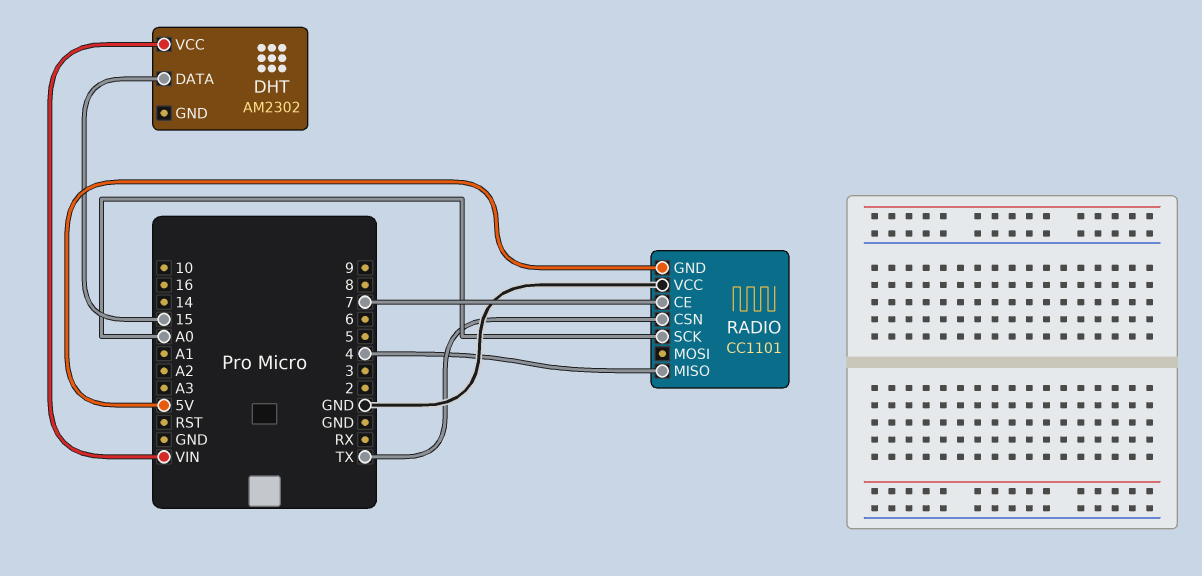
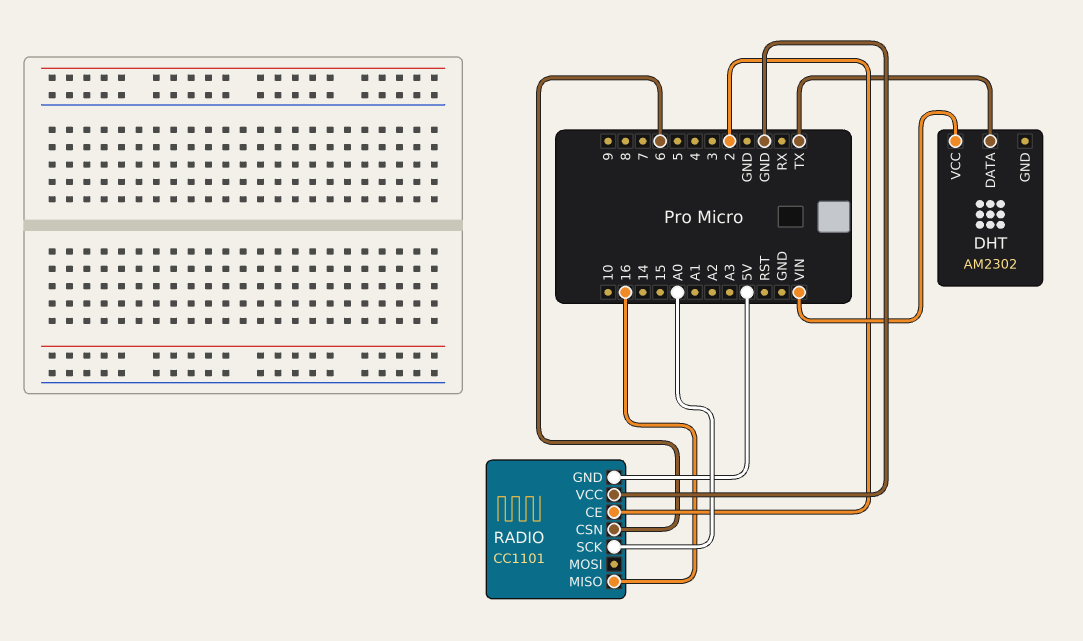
DHT pin DATA: 15 -> TX
RADIO pin CE: 7 -> 2
RADIO pin CSN: TX -> 6
RADIO pin MISO: 4 -> 16

